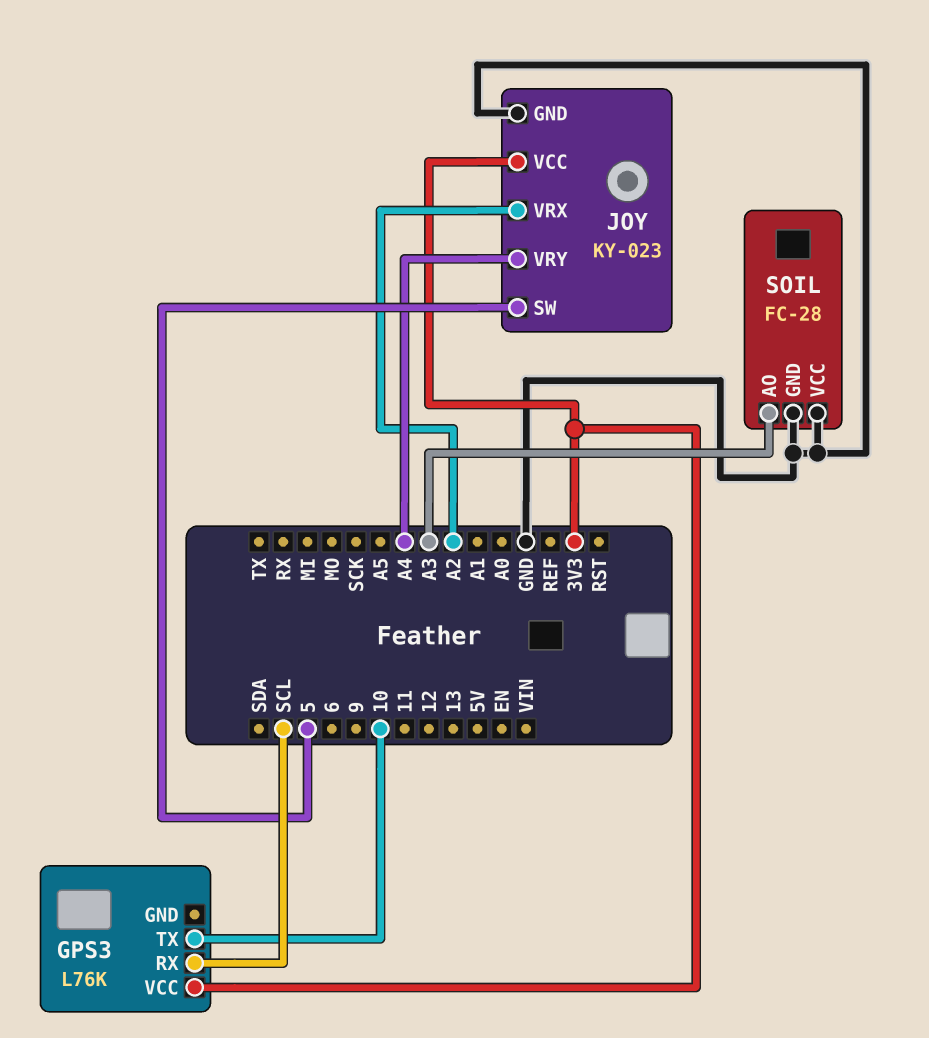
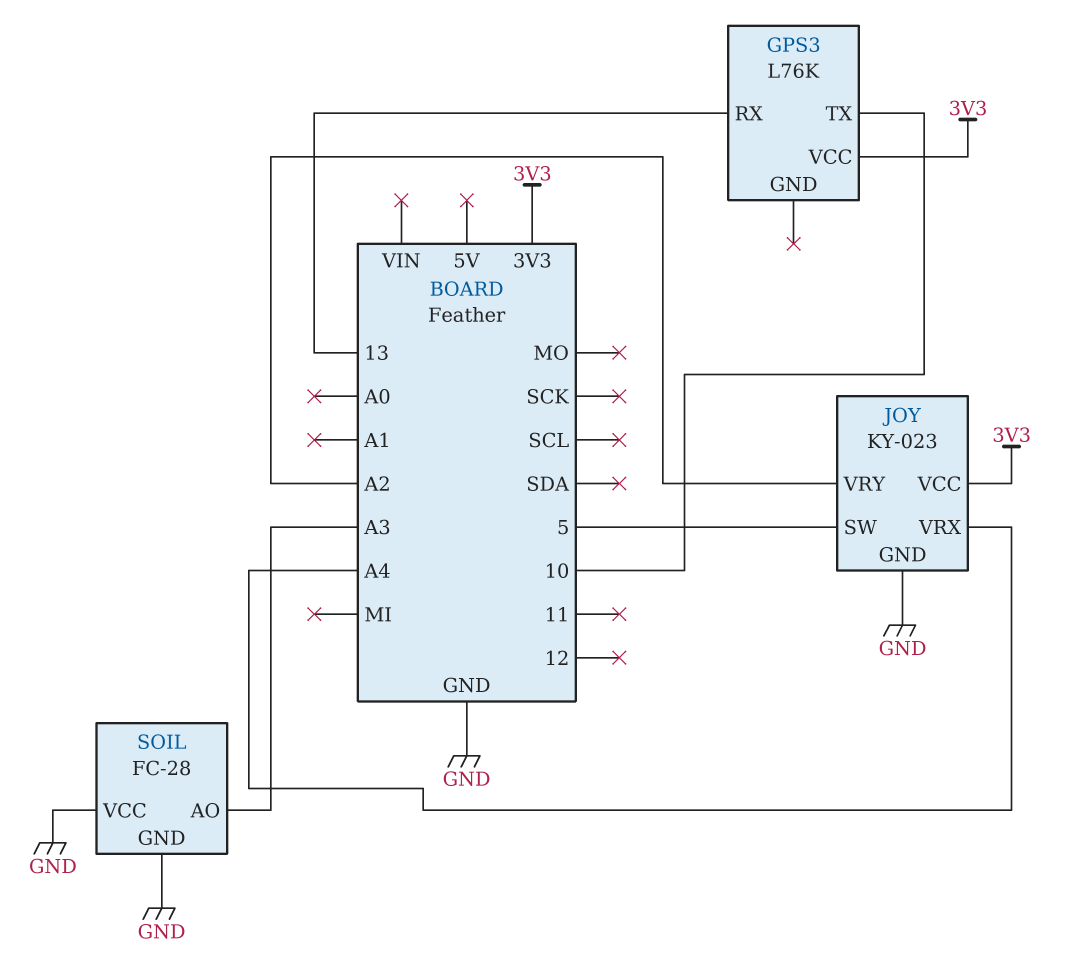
GPS3 pin RX: SCL -> 13
JOY pin VRX: A2 -> A4
JOY pin VRY: A4 -> A2

